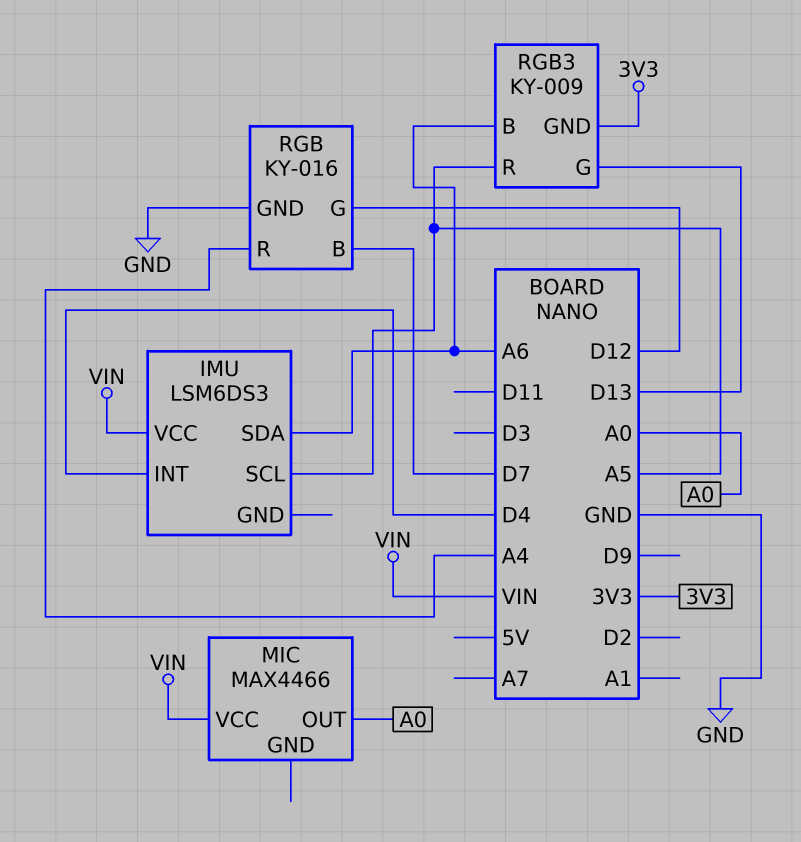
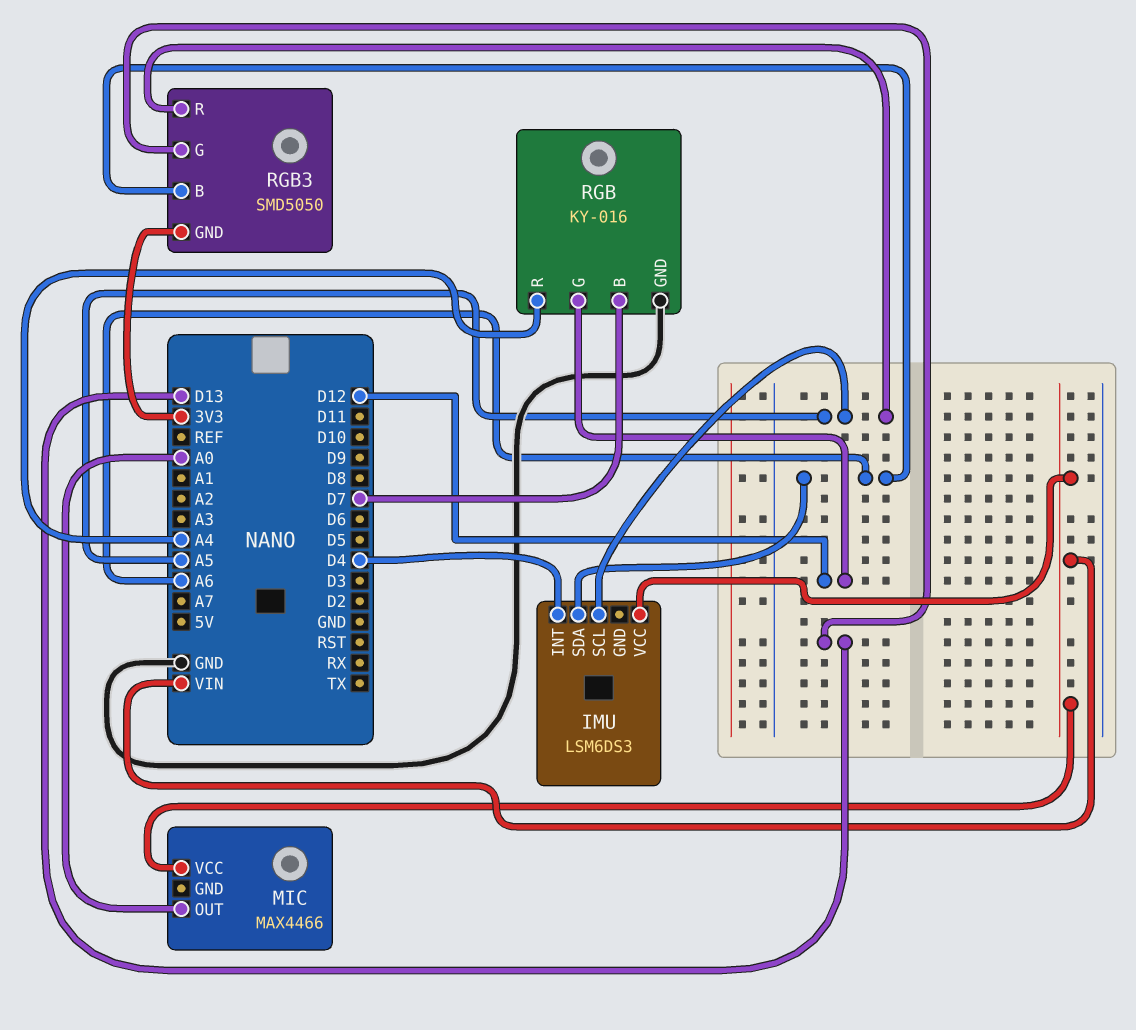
RGB3: KY-009 -> SMD5050

